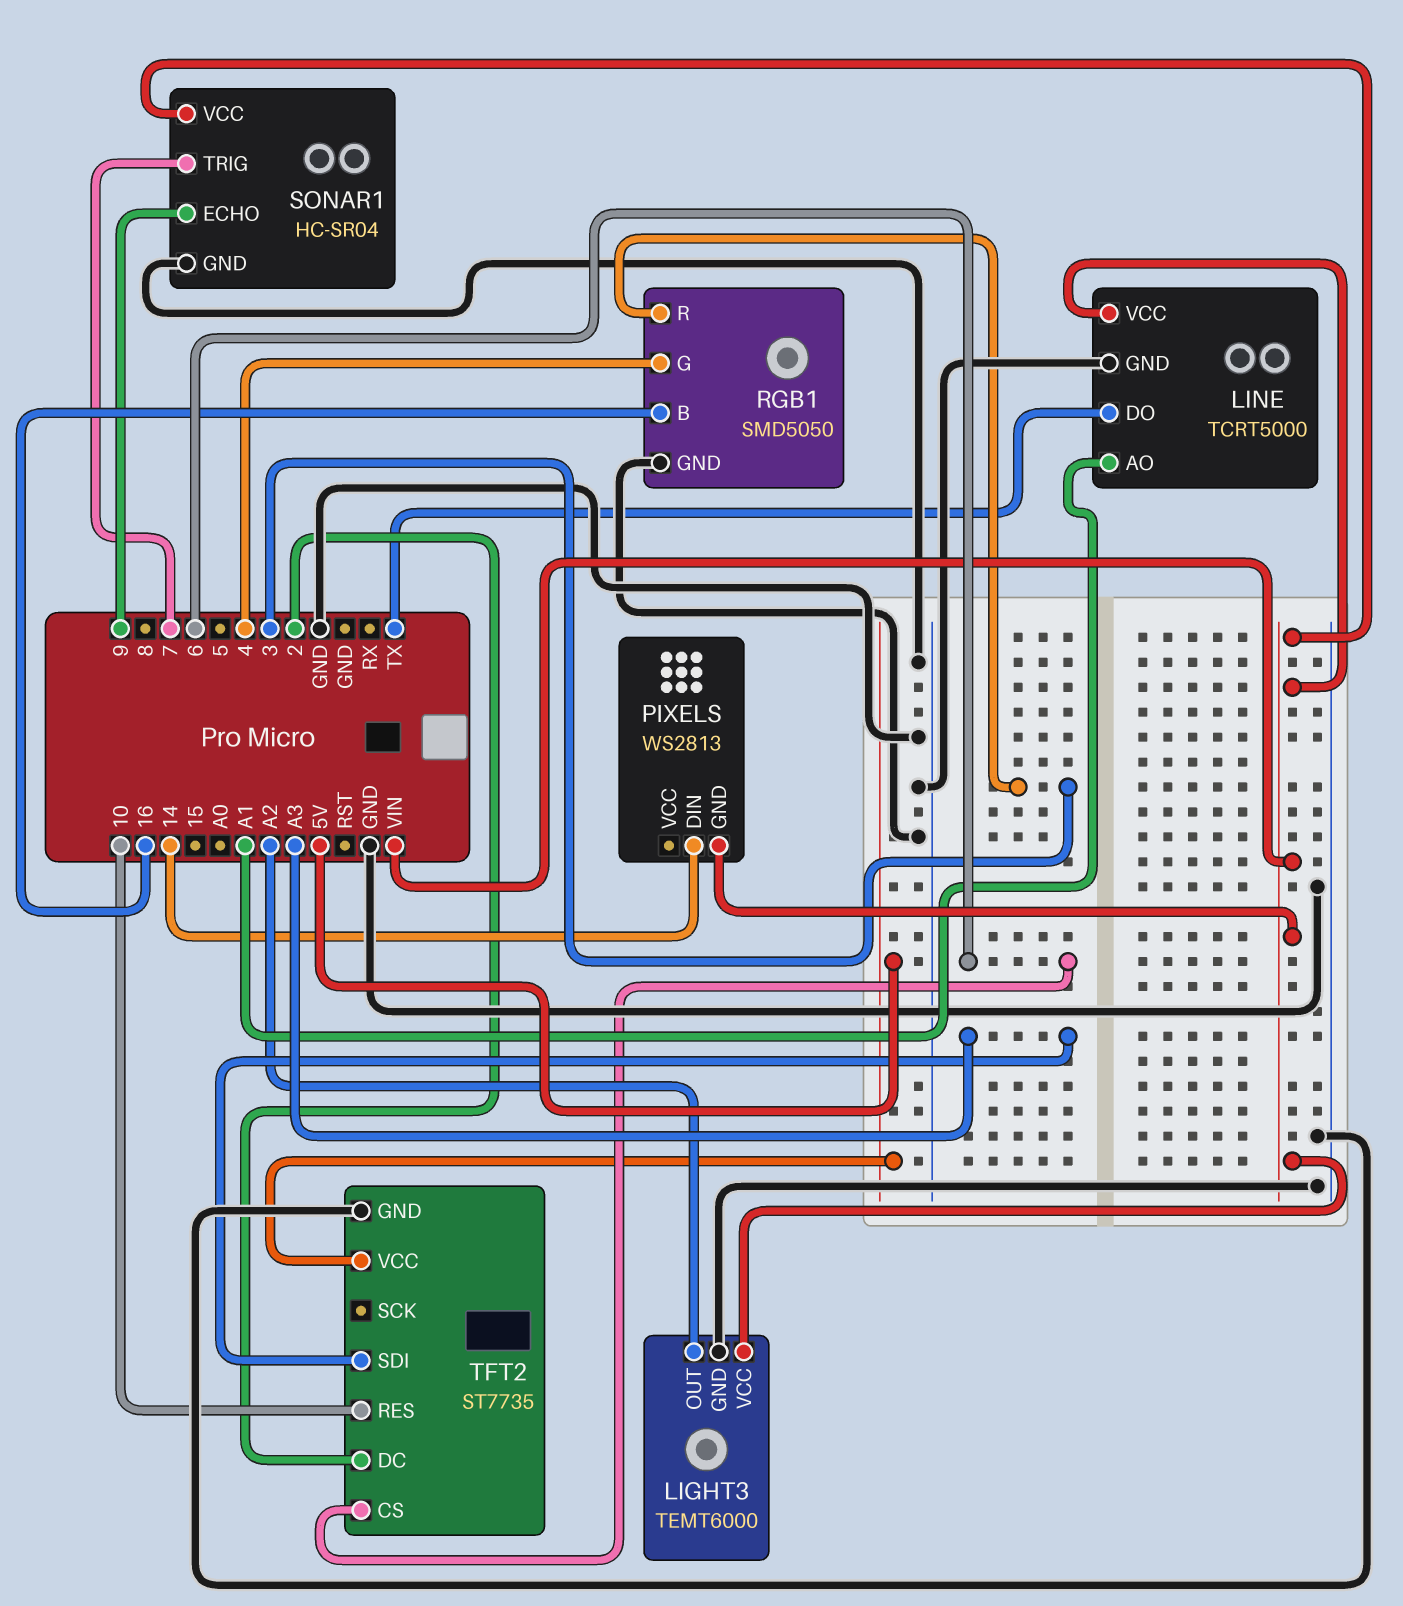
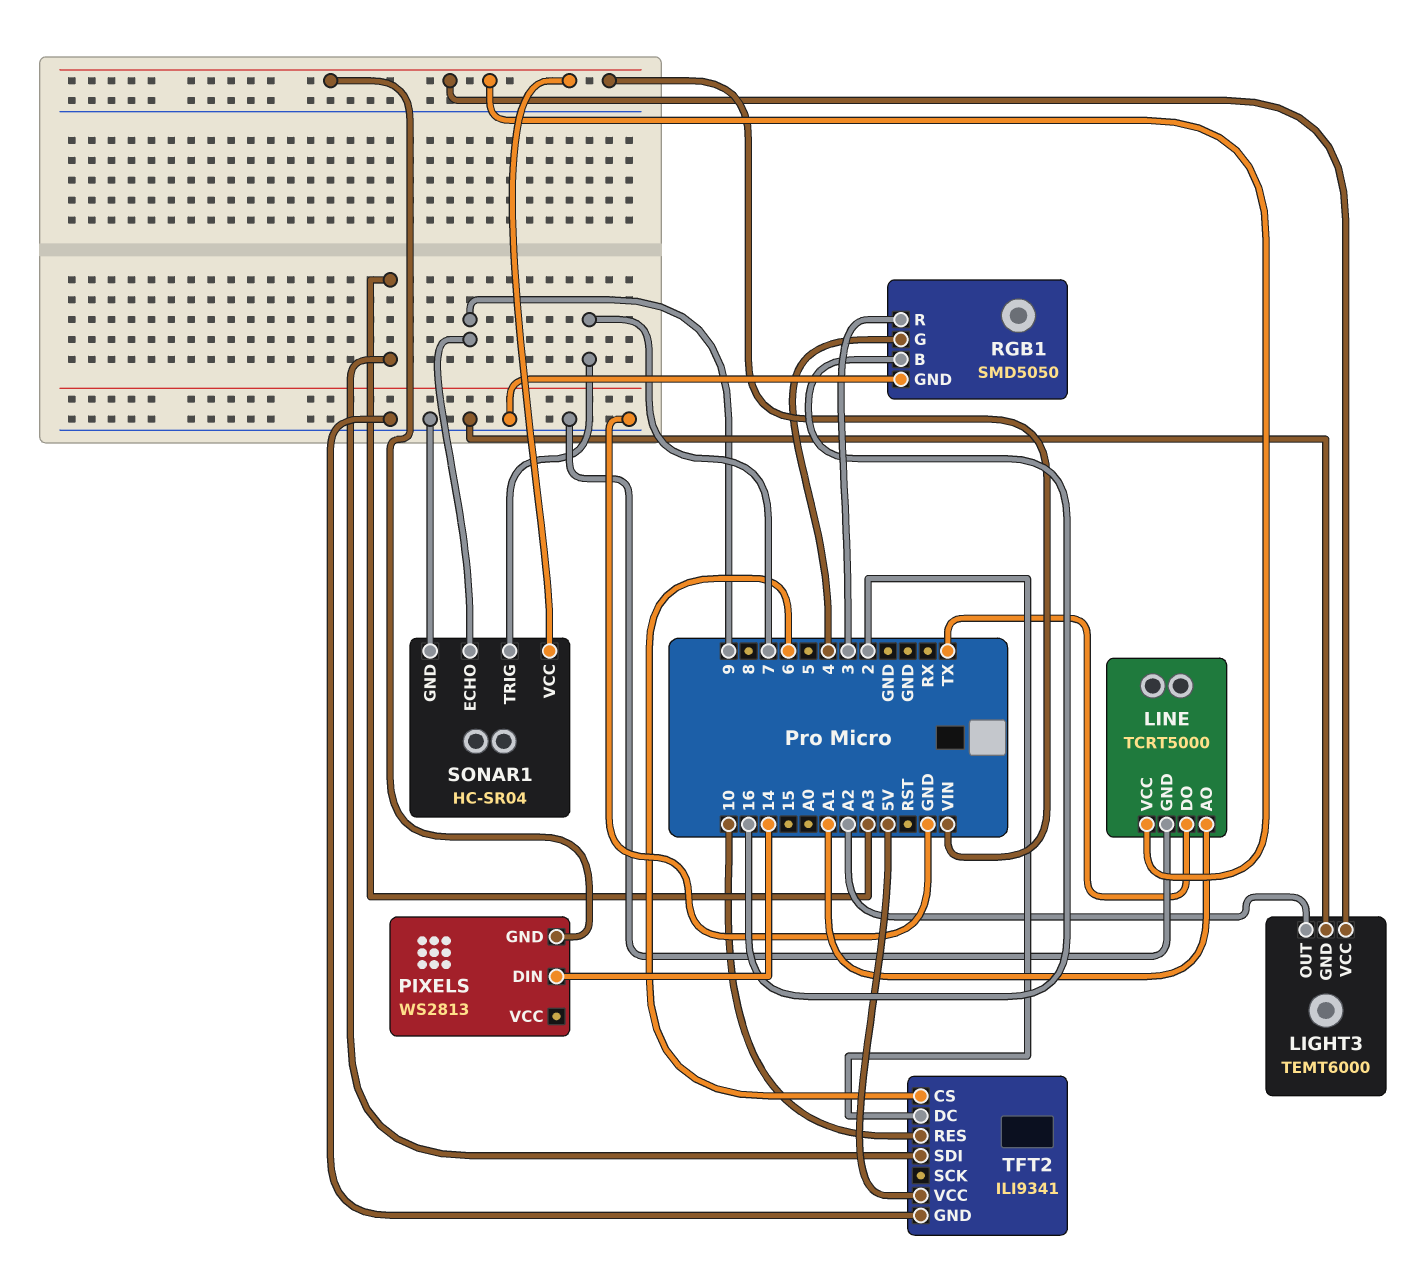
TFT2: ST7735 -> ILI9341

